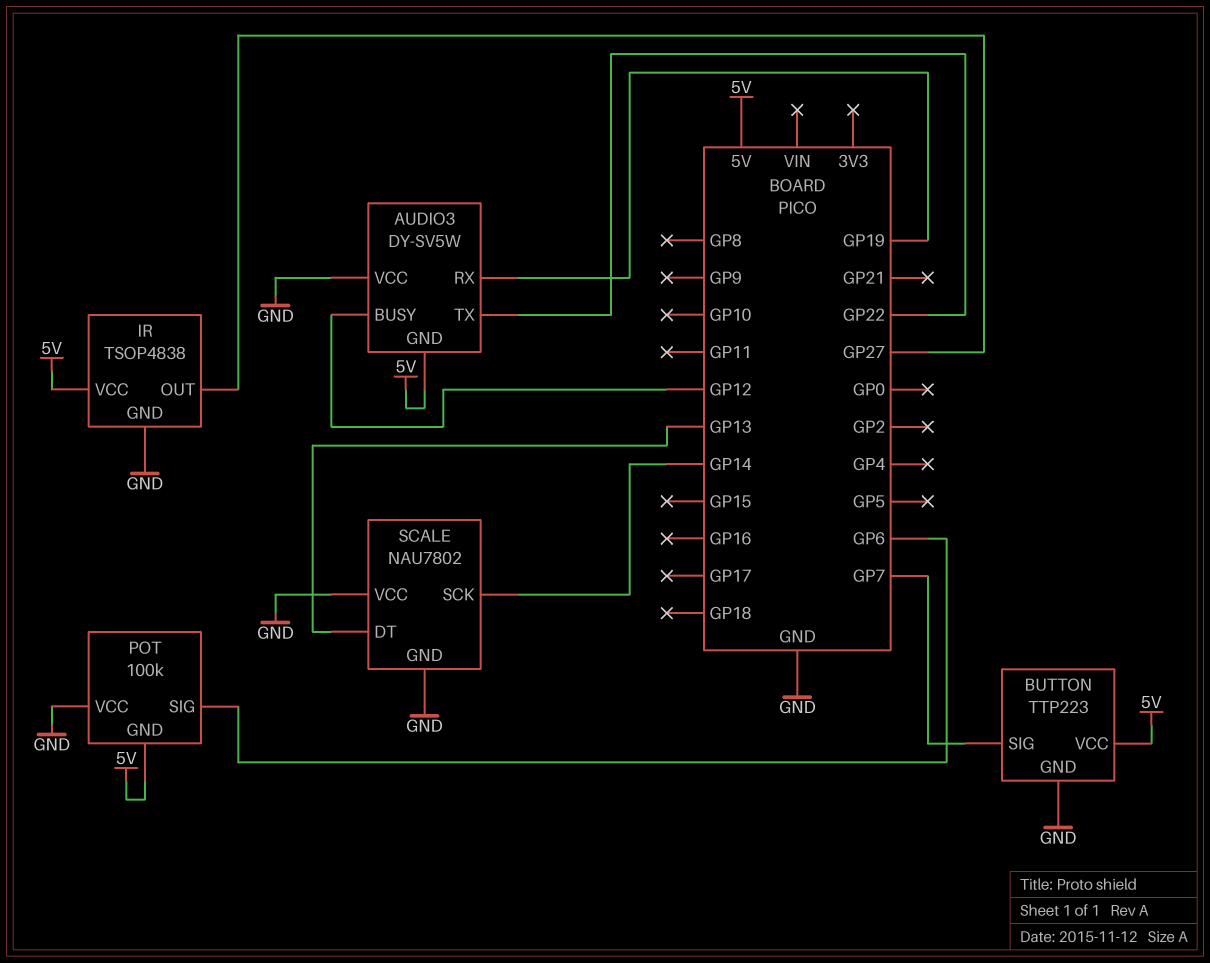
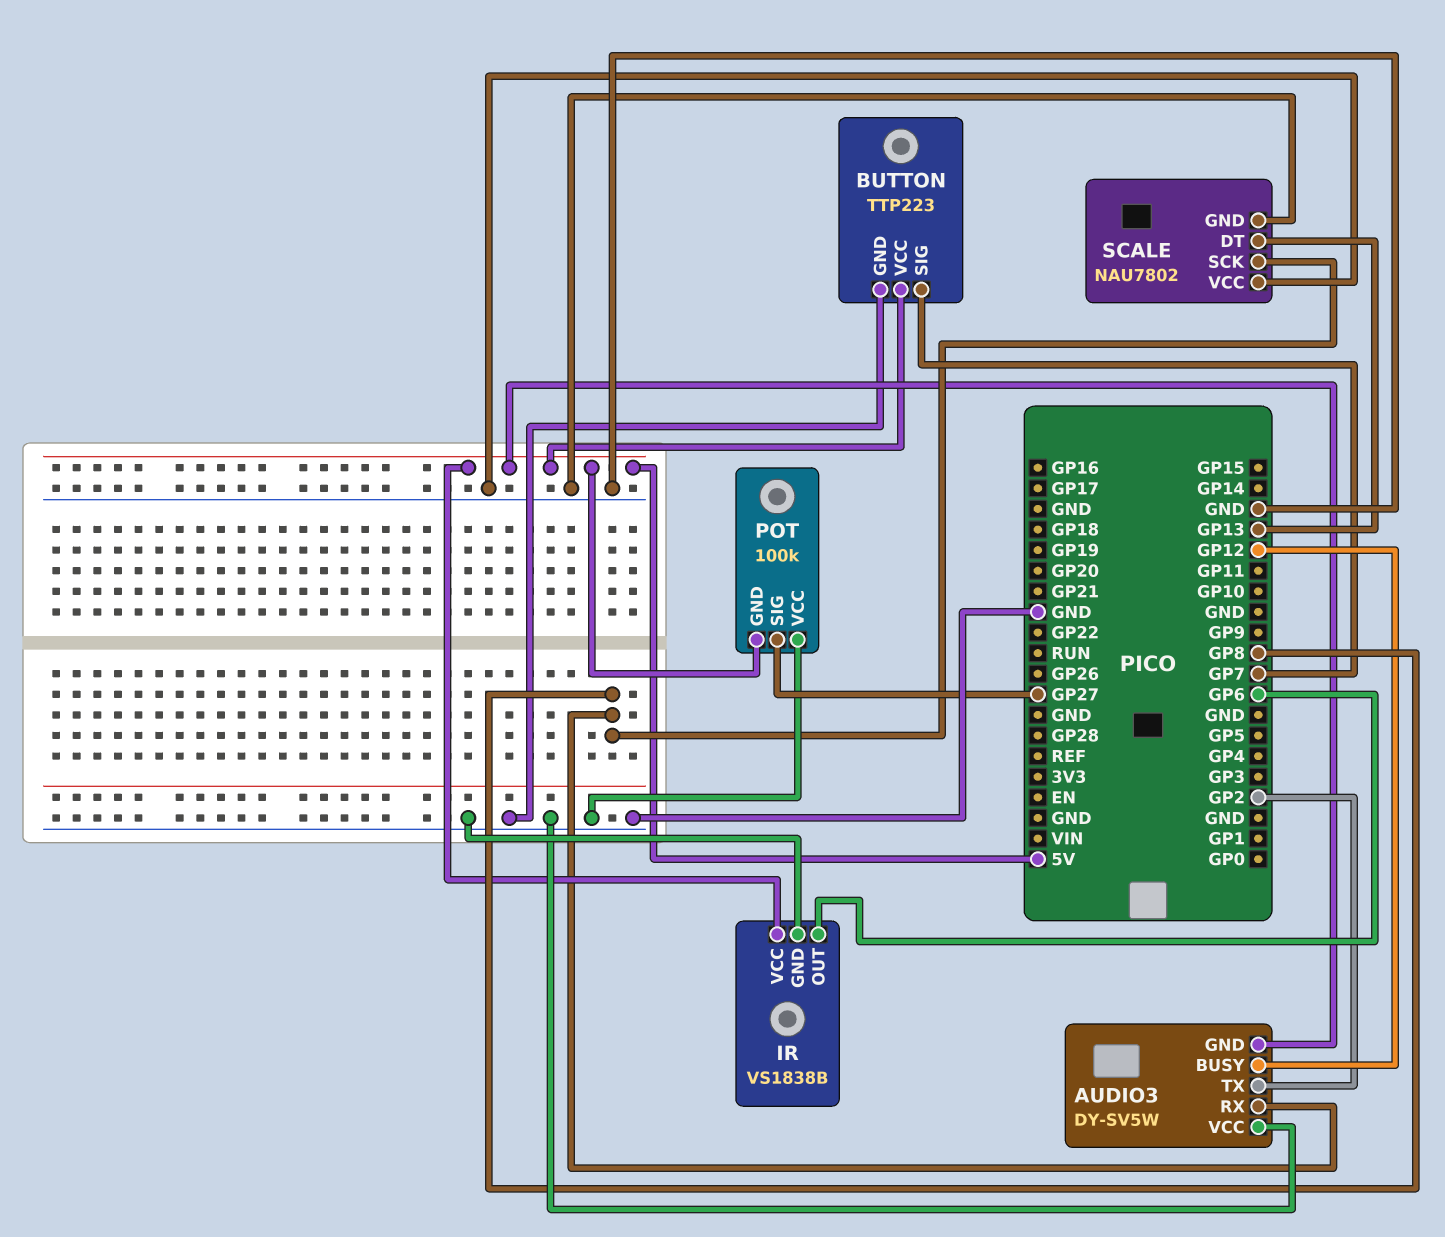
AUDIO3 pin RX: GP19 -> GP8
AUDIO3 pin TX: GP22 -> GP2
IR: TSOP4838 -> VS1838B
IR pin OUT: GP27 -> GP6
POT pin SIG: GP6 -> GP27
SCALE pin SCK: GP14 -> GP8

